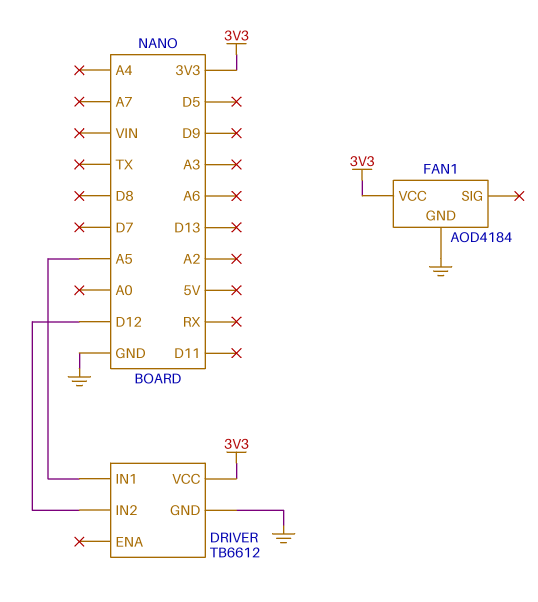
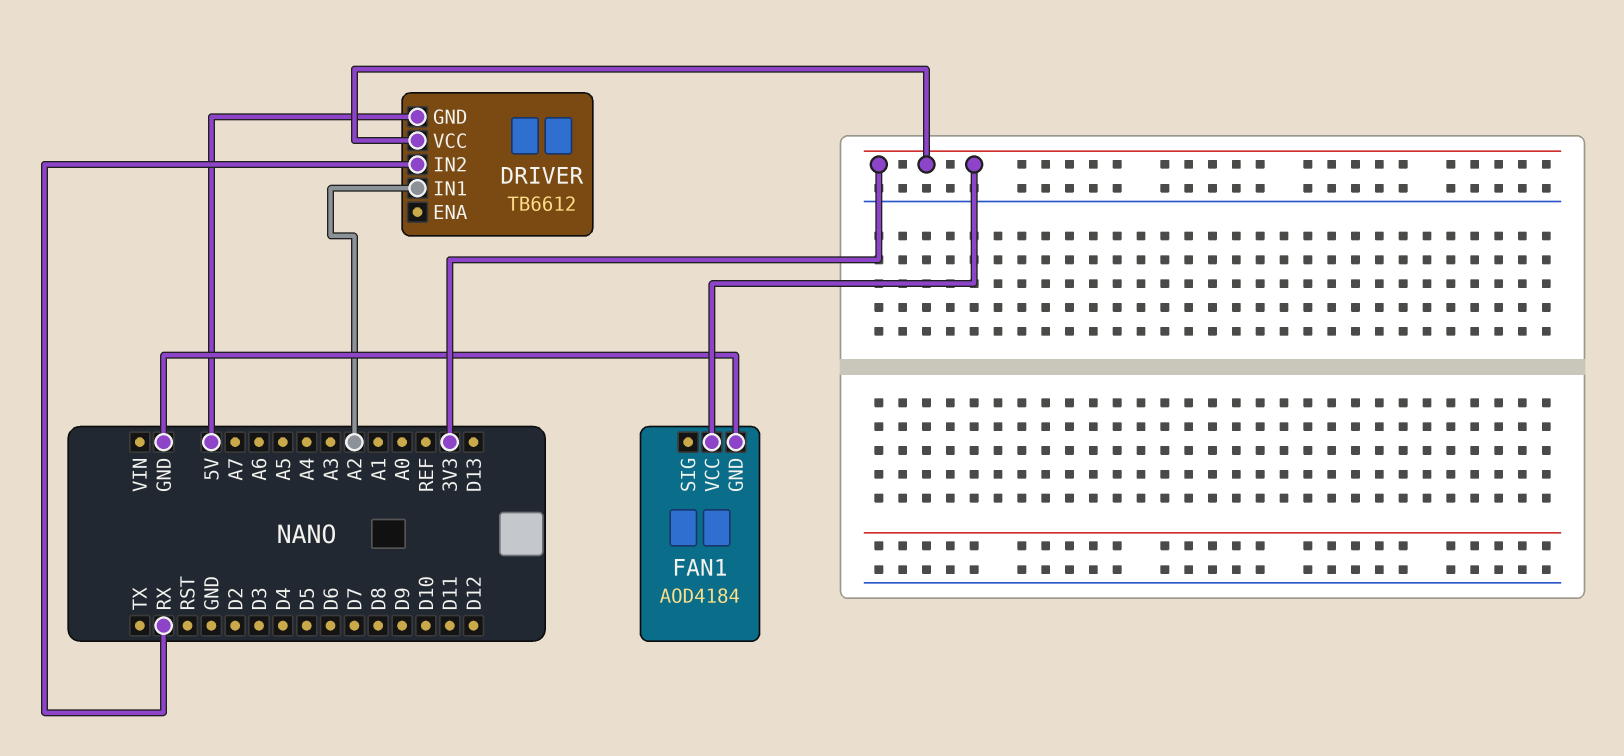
DRIVER pin GND: GND -> 5V
DRIVER pin IN1: A5 -> A2
DRIVER pin IN2: D12 -> RX

